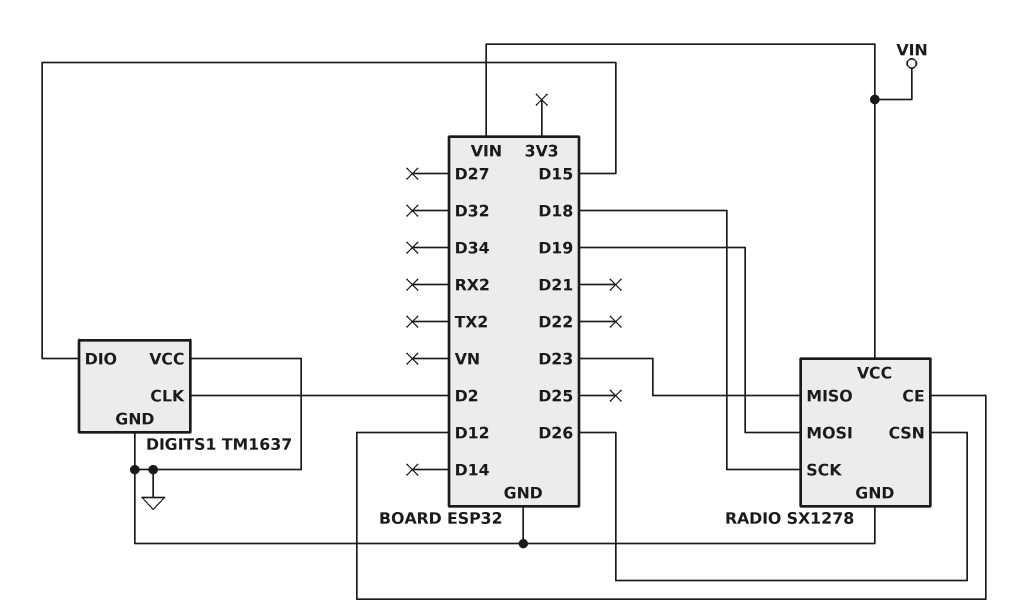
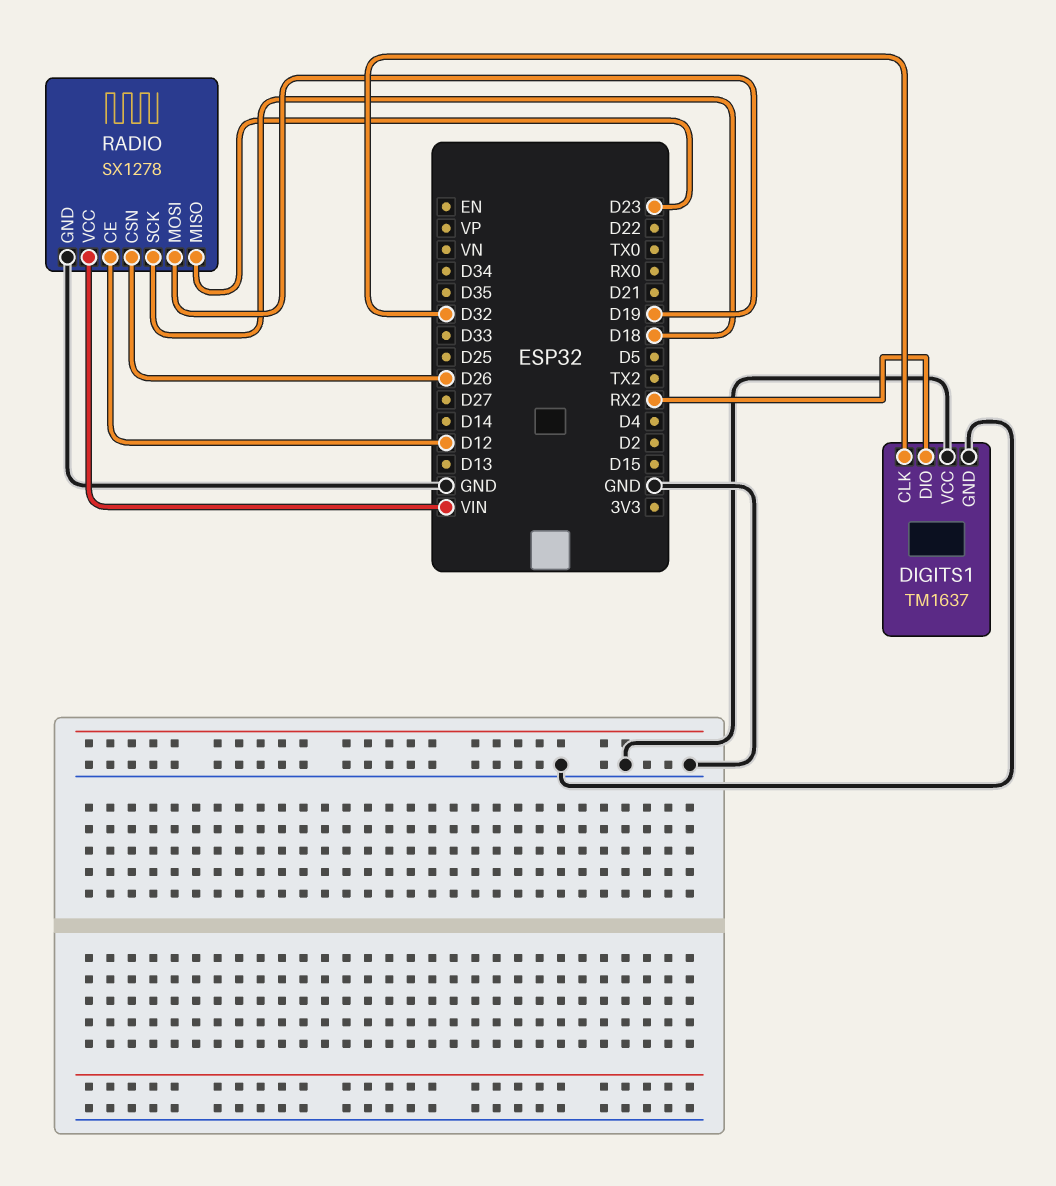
DIGITS1 pin CLK: D2 -> D32
DIGITS1 pin DIO: D15 -> RX2

